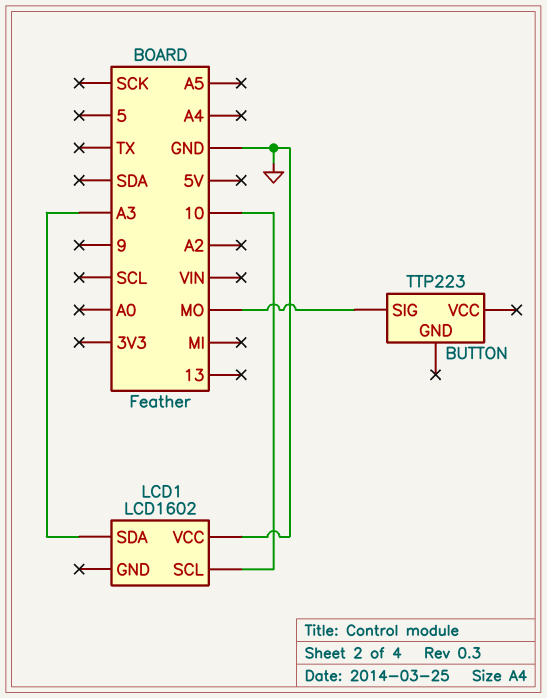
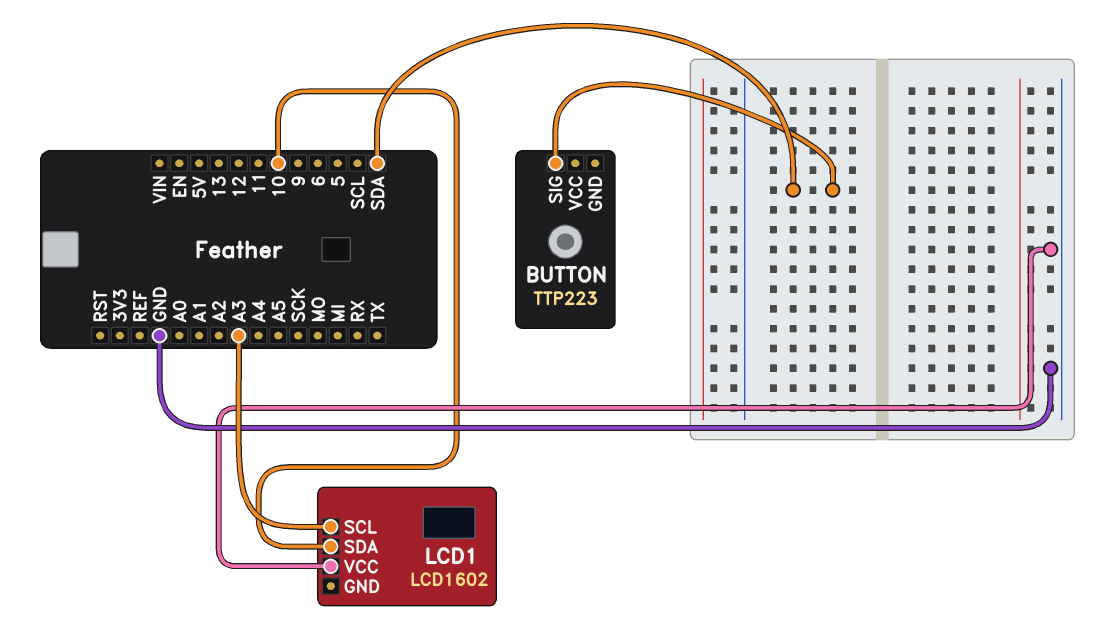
BUTTON pin SIG: MO -> SDA
LCD1 pin SCL: 10 -> A3
LCD1 pin SDA: A3 -> 10

